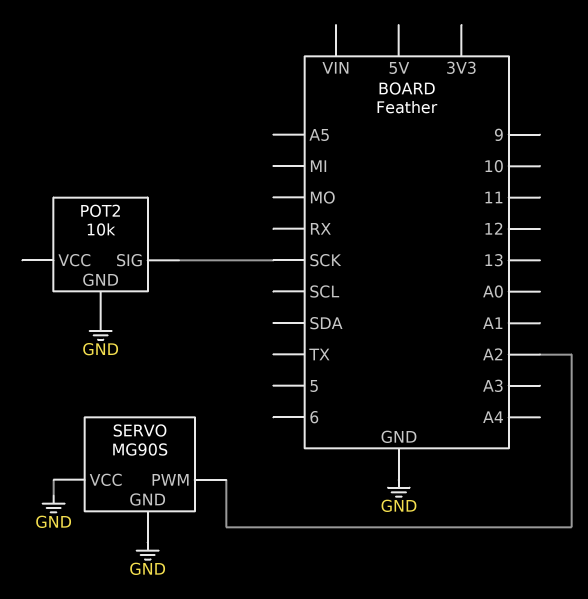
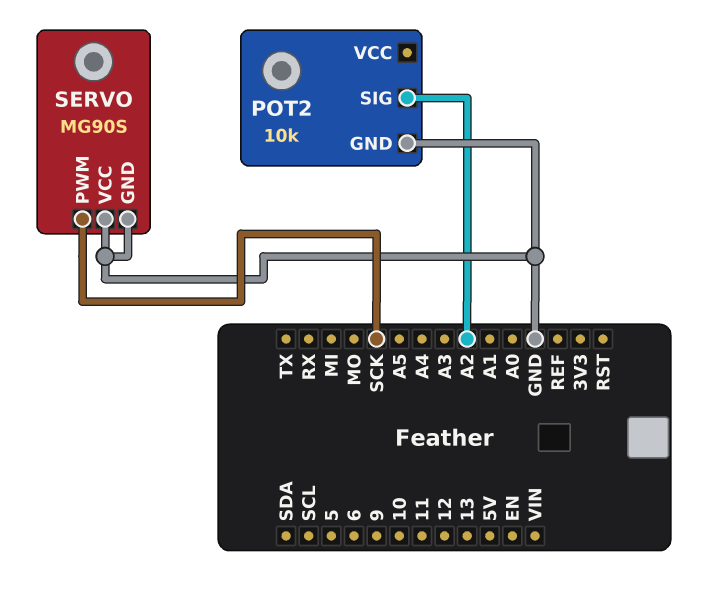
POT2 pin SIG: SCK -> A2
SERVO pin PWM: A2 -> SCK

